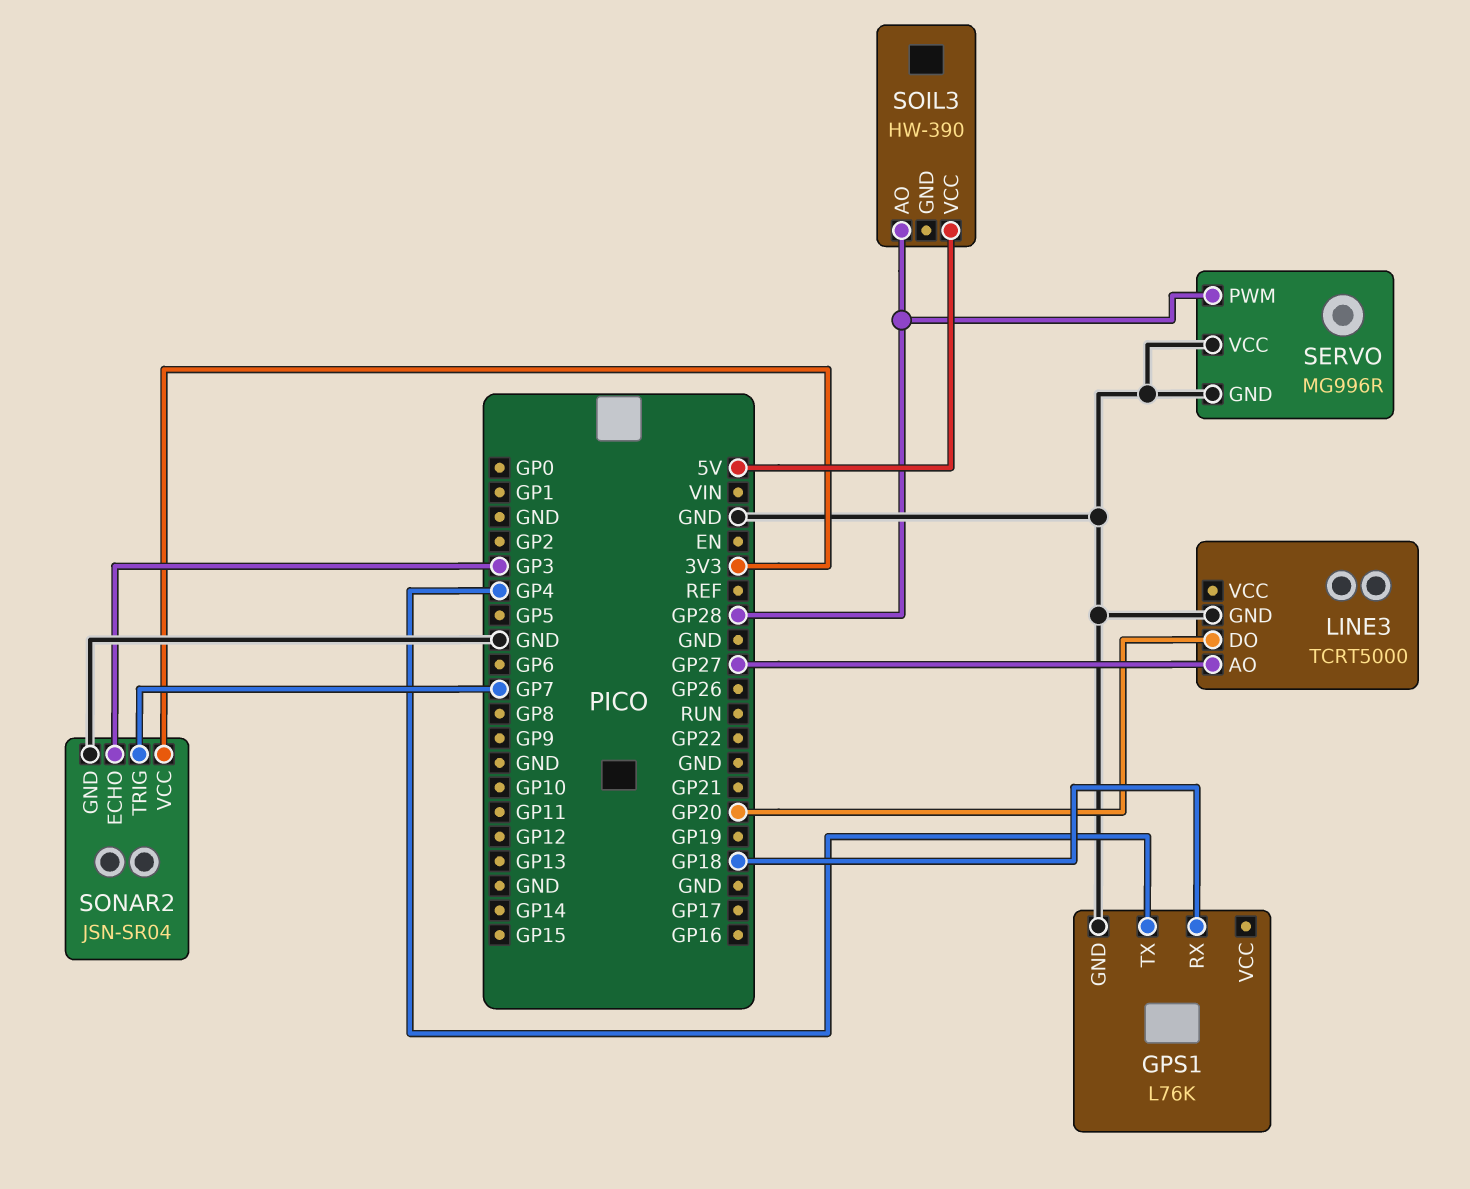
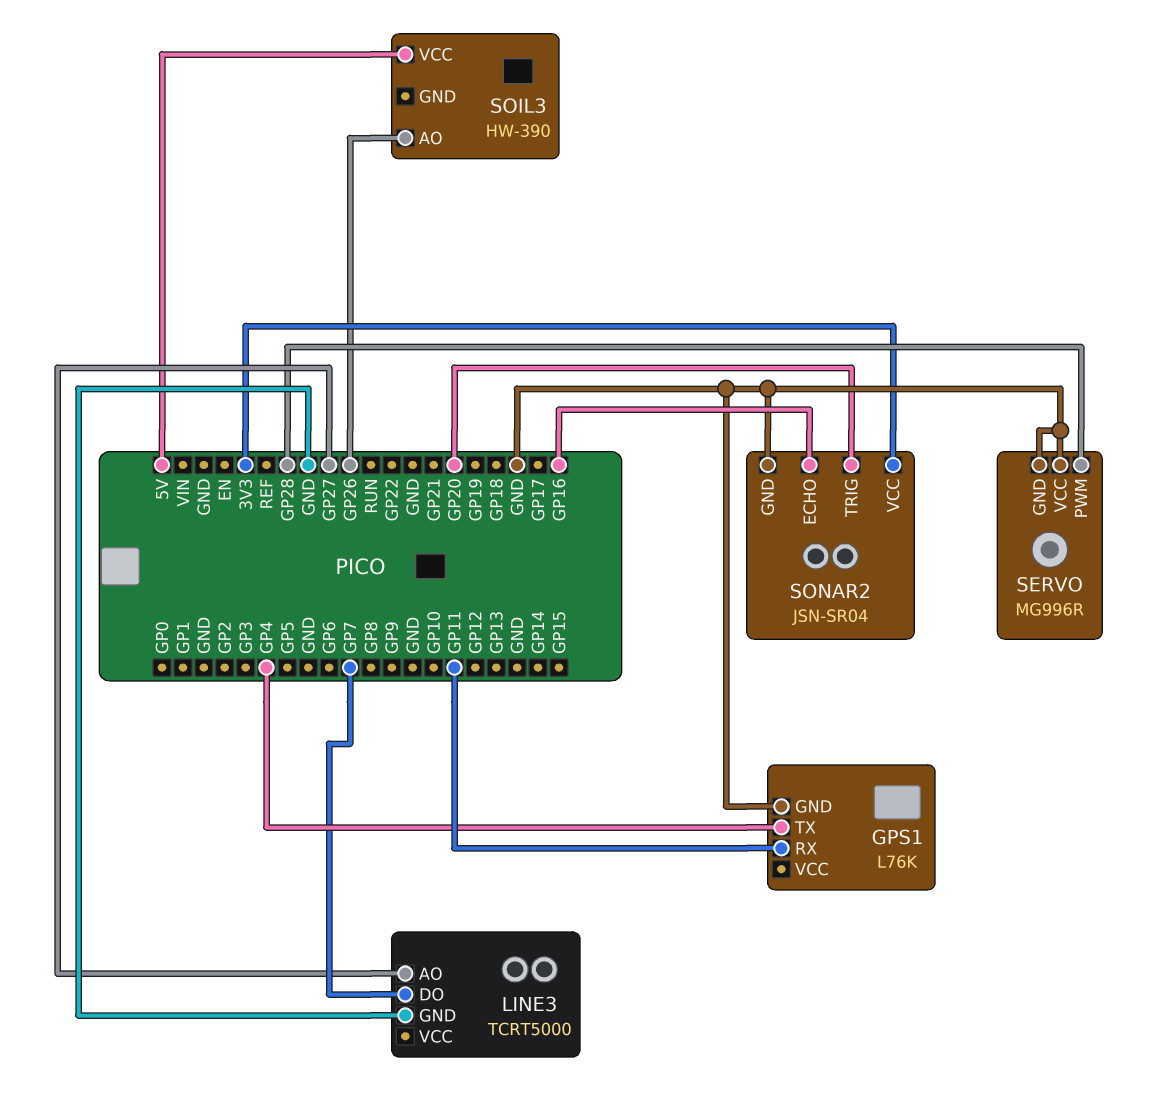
GPS1 pin RX: GP18 -> GP11
LINE3 pin DO: GP20 -> GP7
SOIL3 pin AO: GP28 -> GP26
SONAR2 pin ECHO: GP3 -> GP16
SONAR2 pin TRIG: GP7 -> GP20

